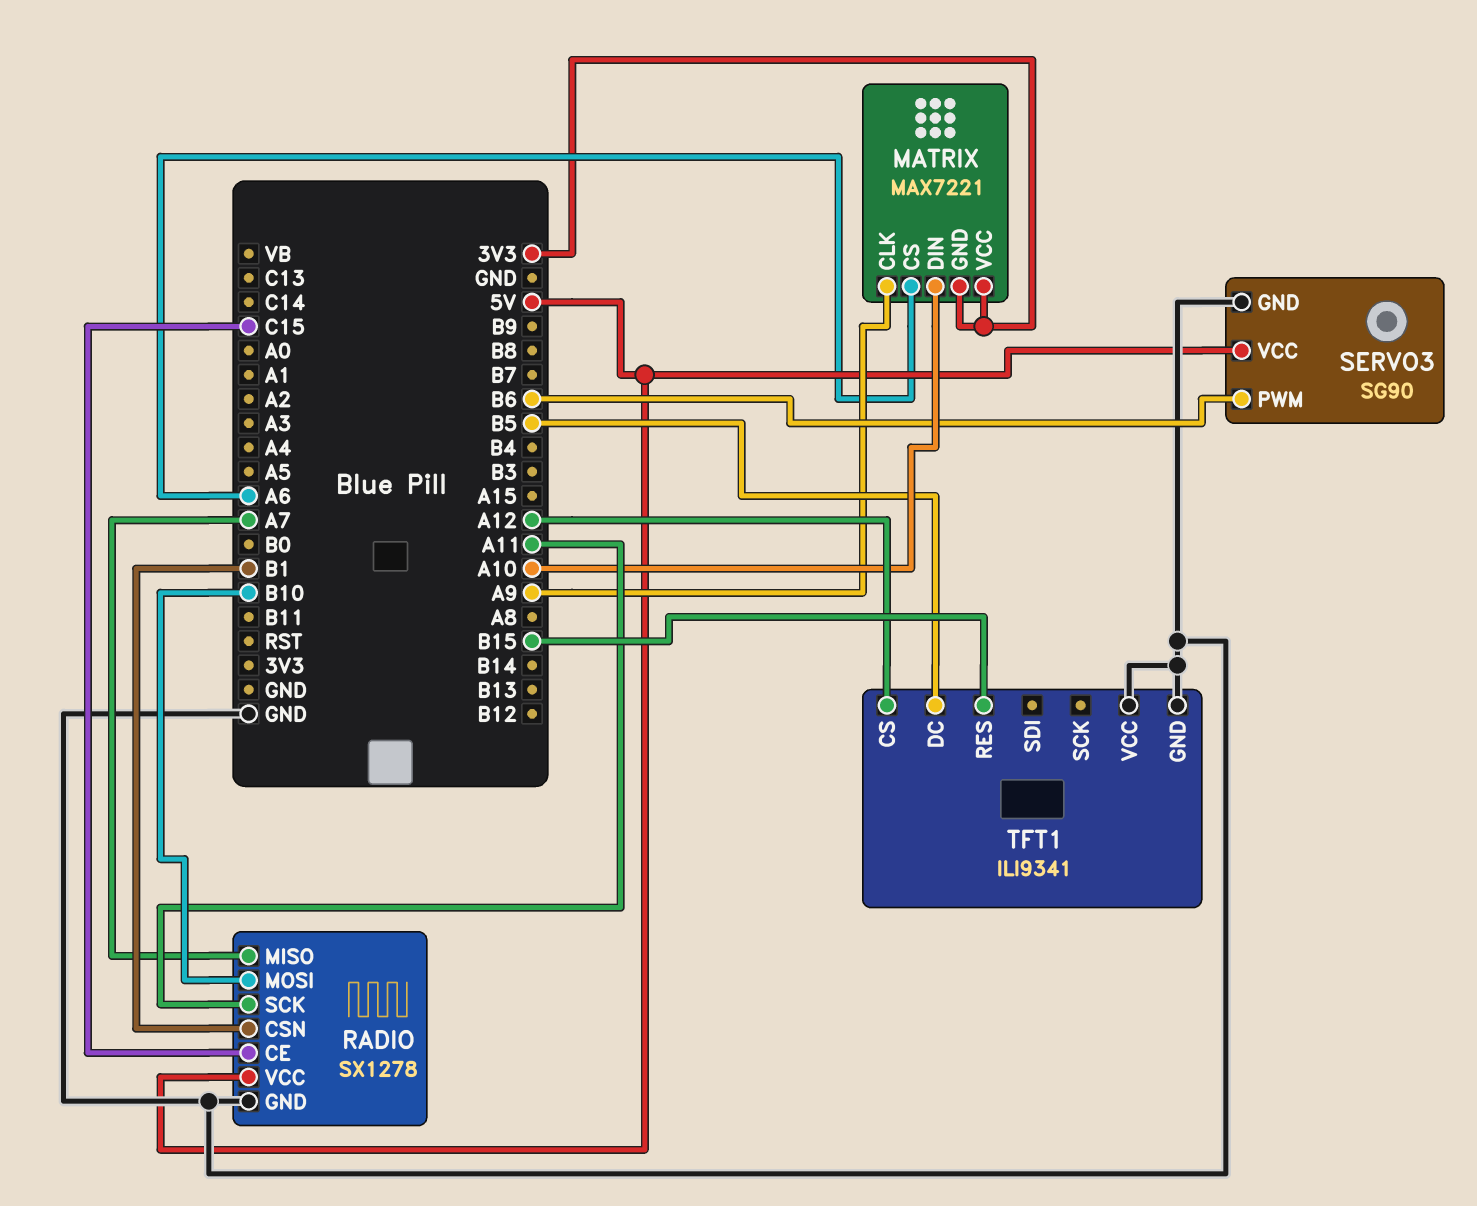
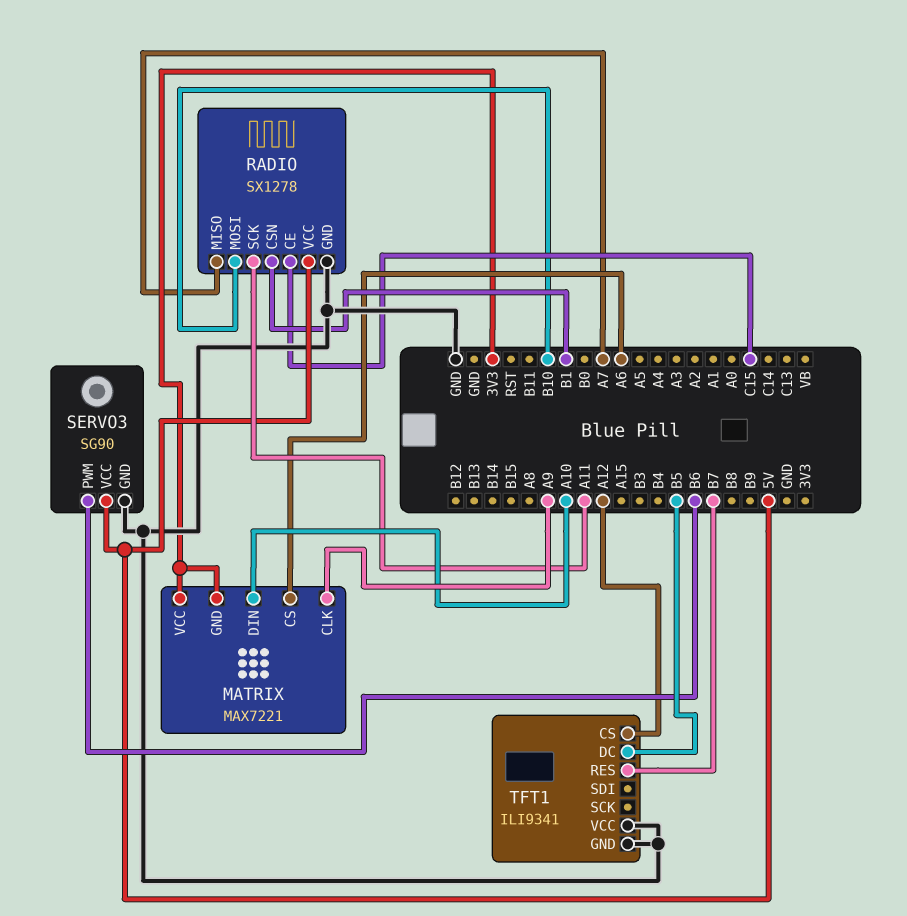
TFT1 pin RES: B15 -> B7

